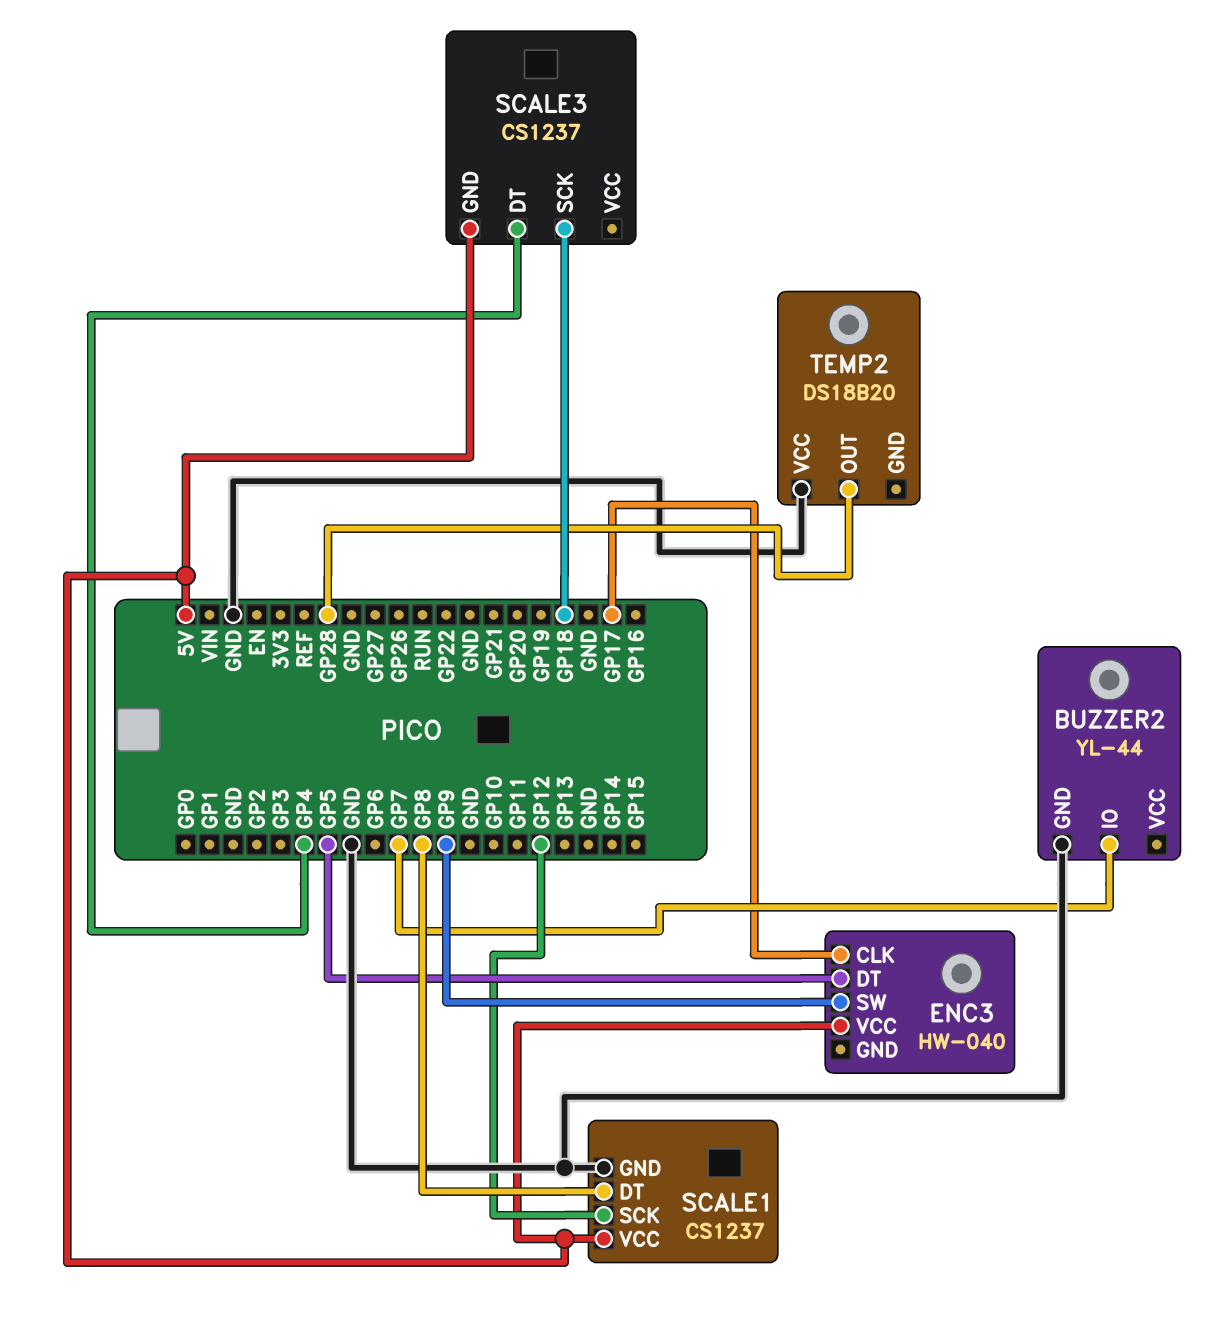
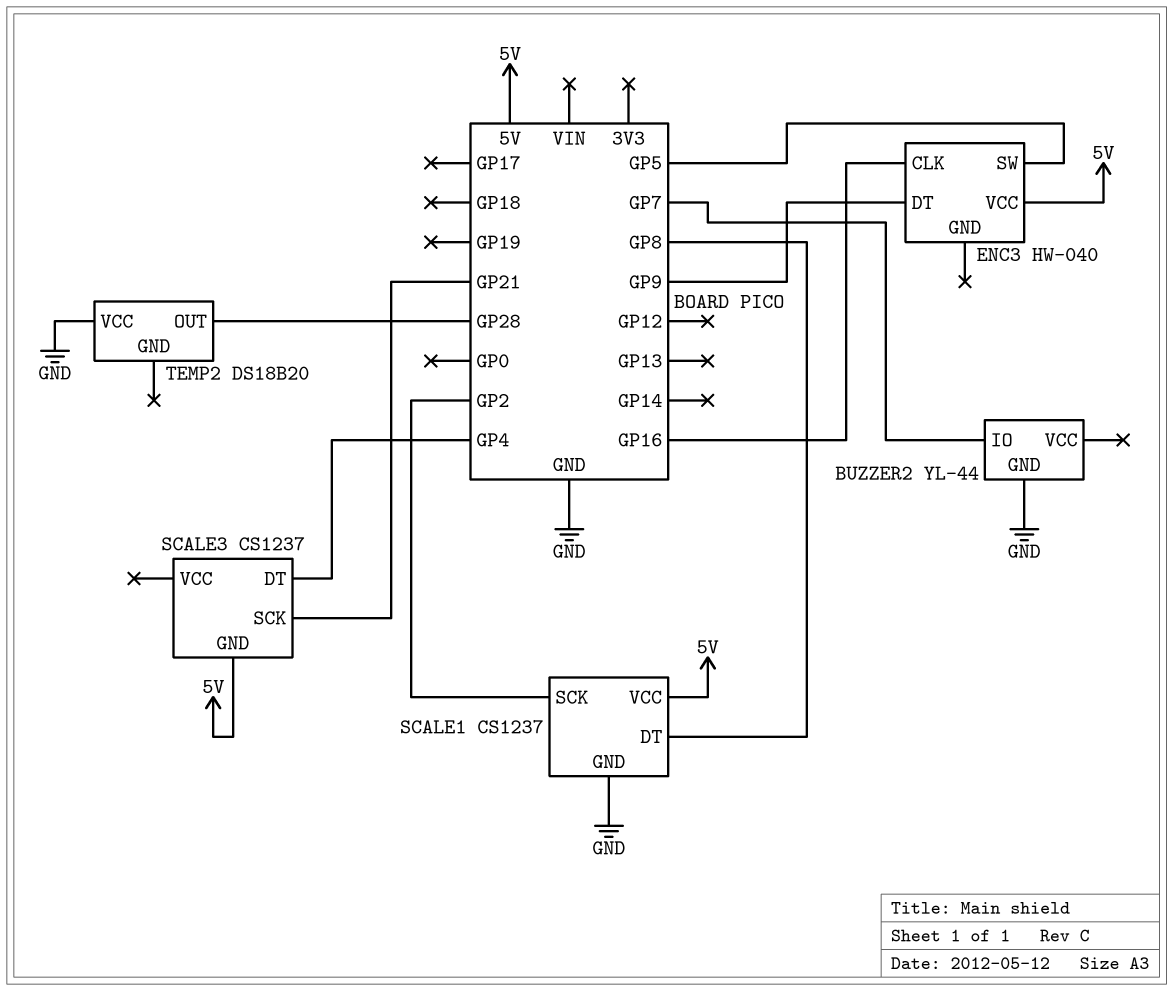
ENC3 pin CLK: GP17 -> GP16
ENC3 pin DT: GP5 -> GP9
ENC3 pin SW: GP9 -> GP5
SCALE1 pin SCK: GP12 -> GP2
SCALE3 pin SCK: GP18 -> GP21

